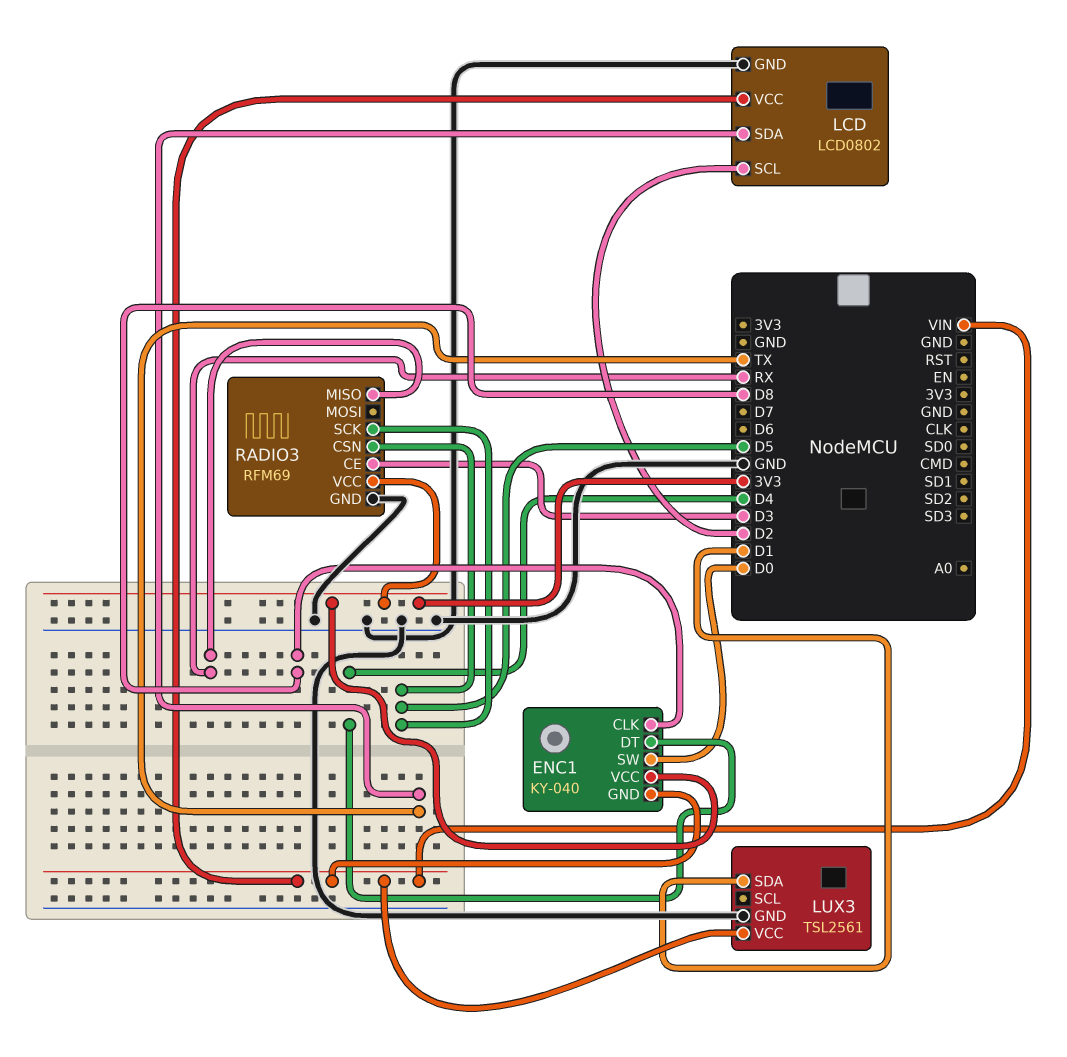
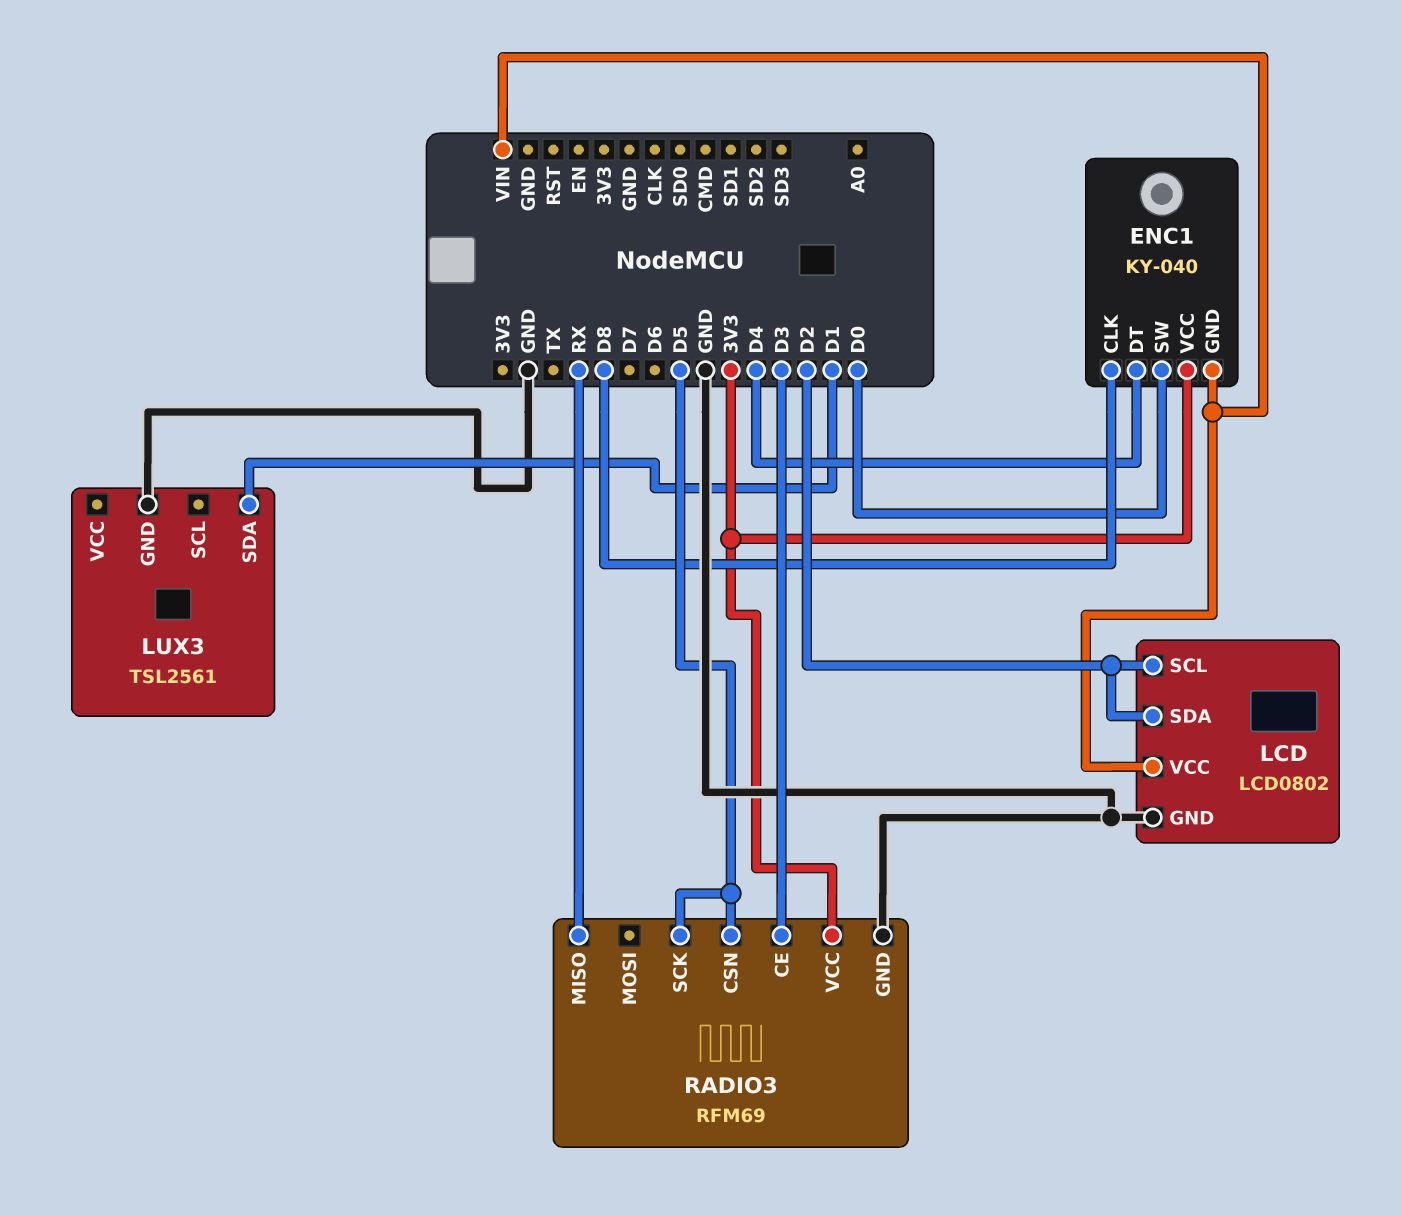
LCD pin SDA: TX -> D2
LUX3 pin VCC: VIN -> none

